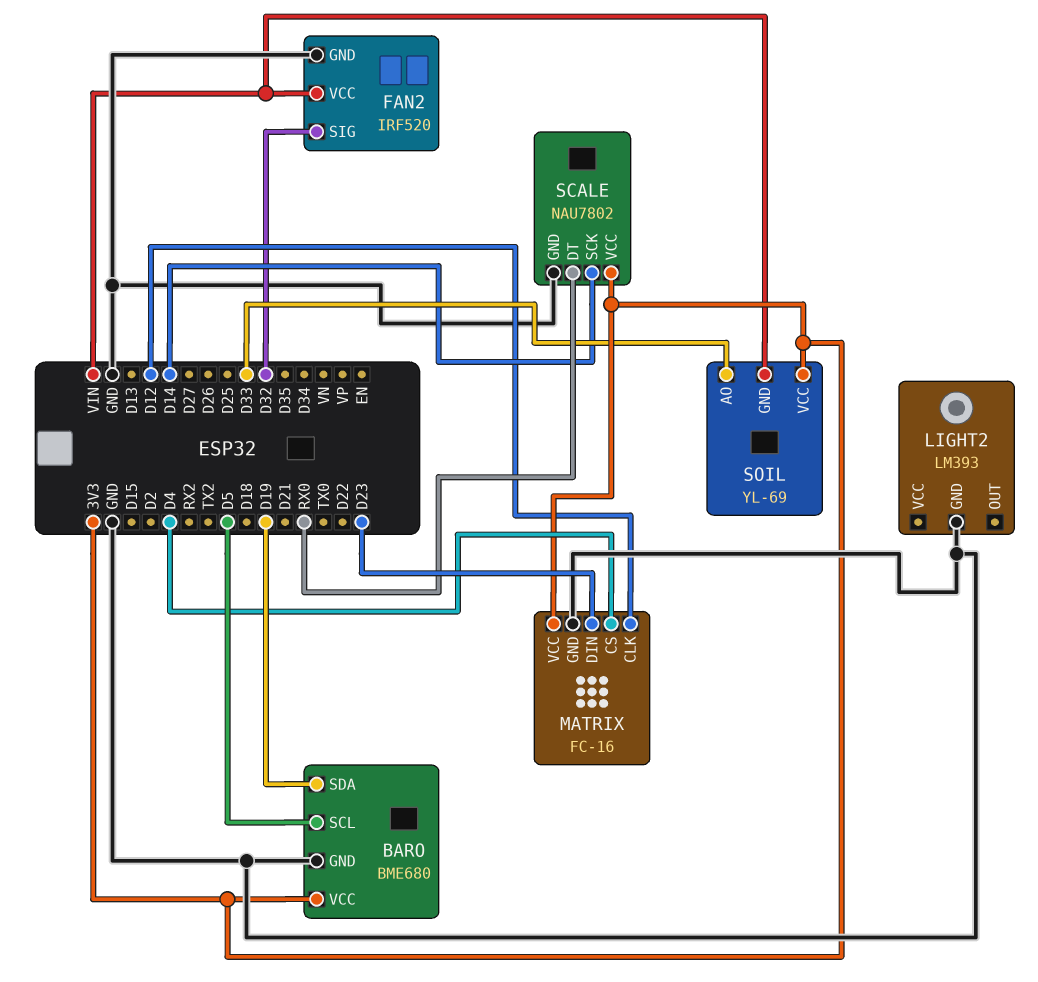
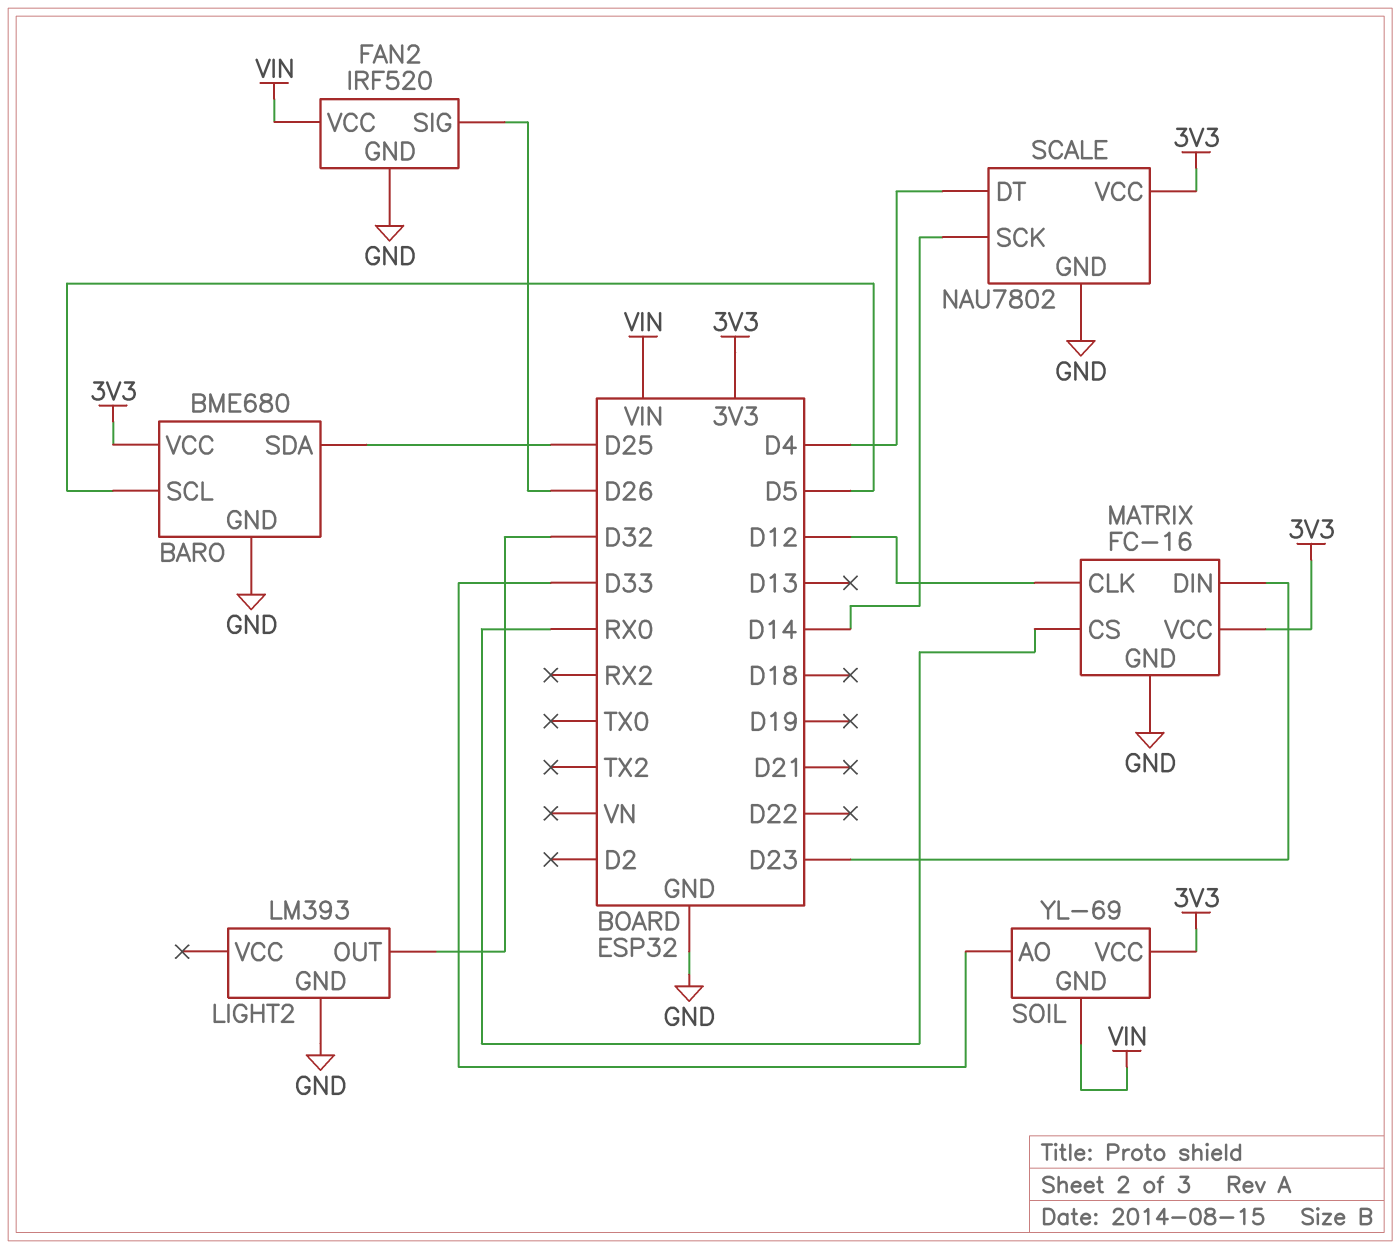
BARO pin SDA: D19 -> D25
FAN2 pin SIG: D32 -> D26
LIGHT2 pin OUT: none -> D32
MATRIX pin CS: D4 -> RX0
SCALE pin DT: RX0 -> D4

